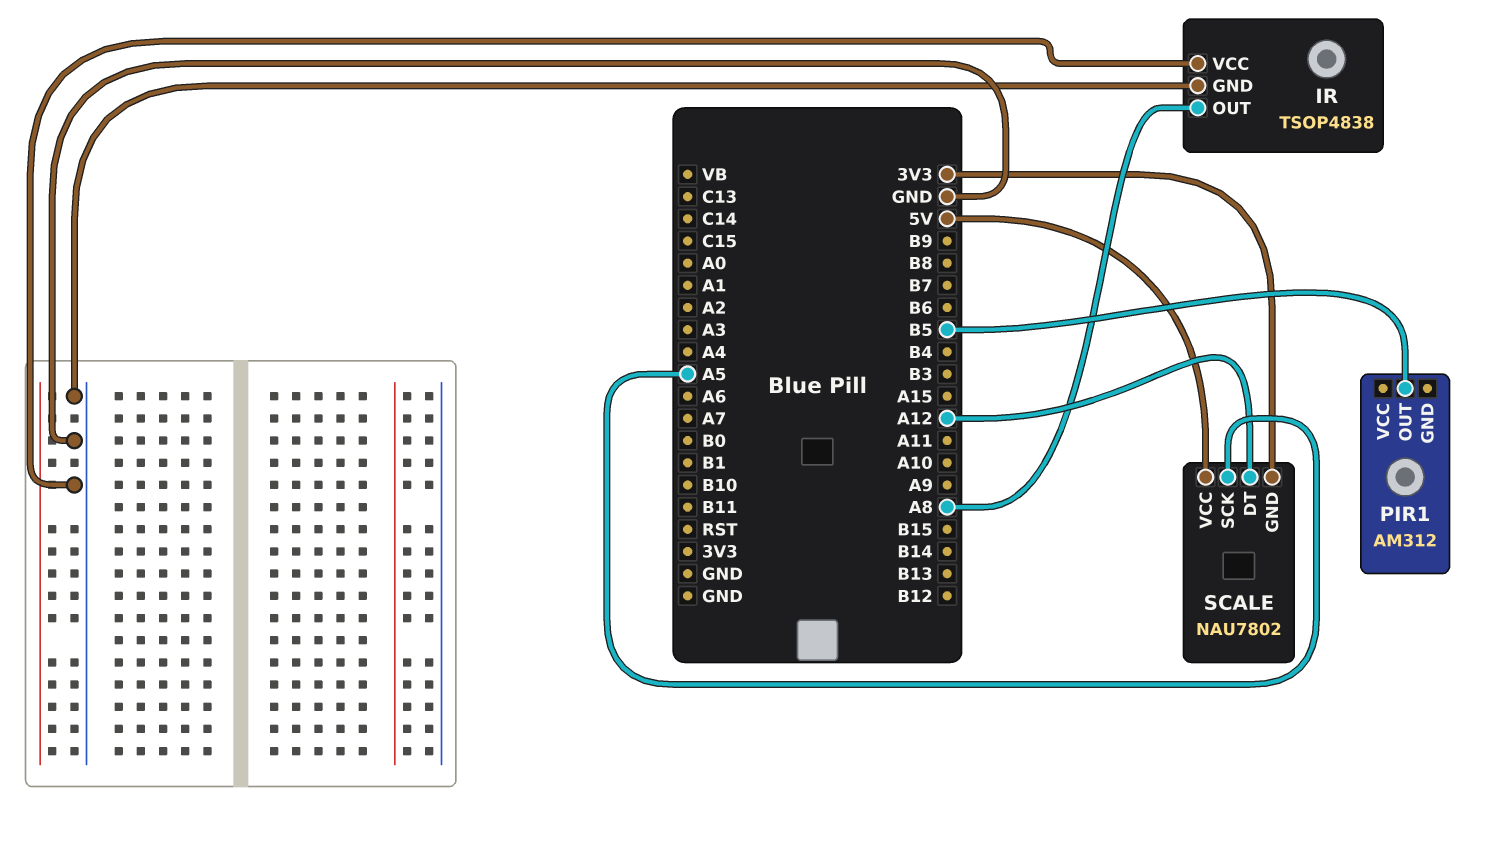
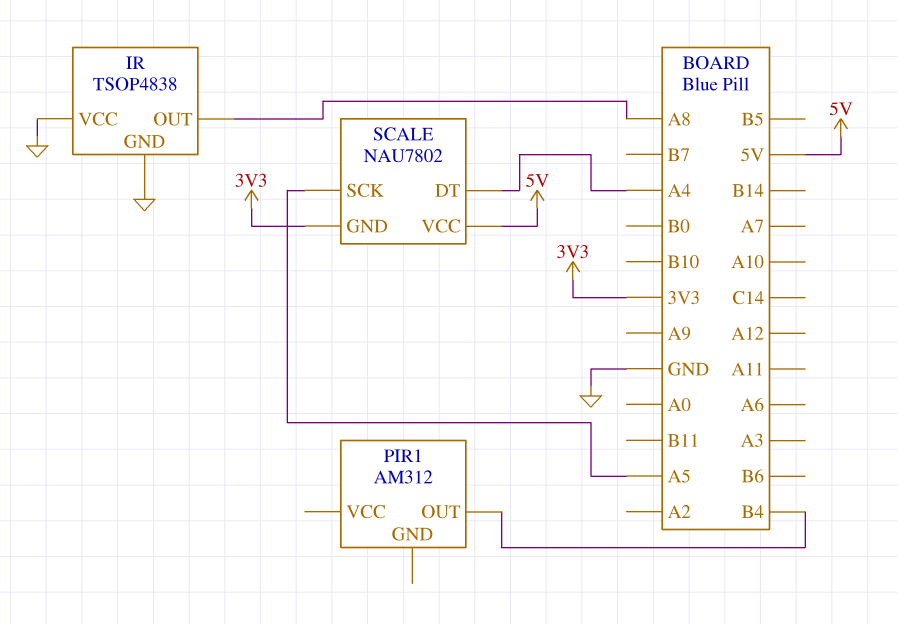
PIR1 pin OUT: B5 -> B4
SCALE pin DT: A12 -> A4

